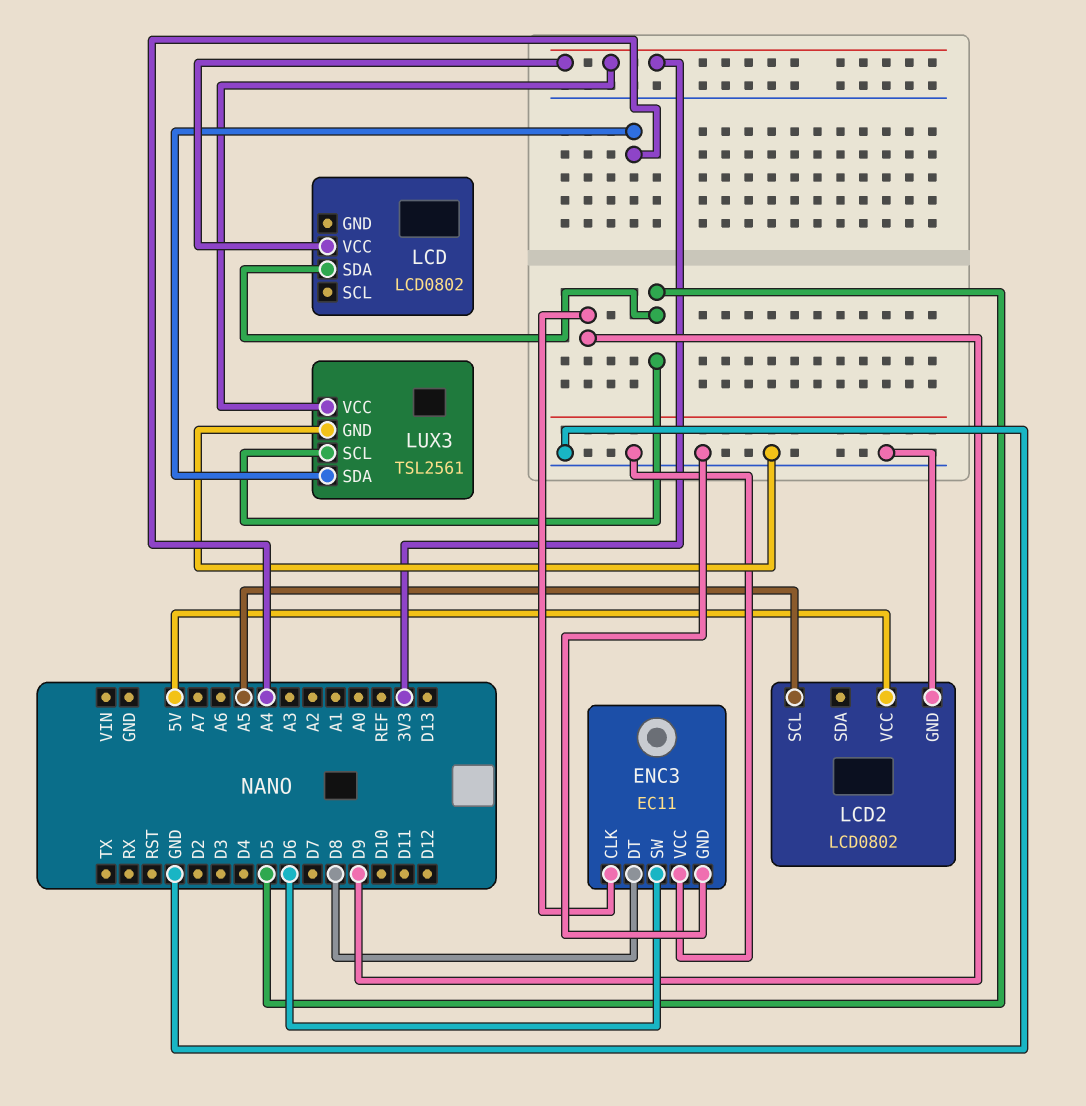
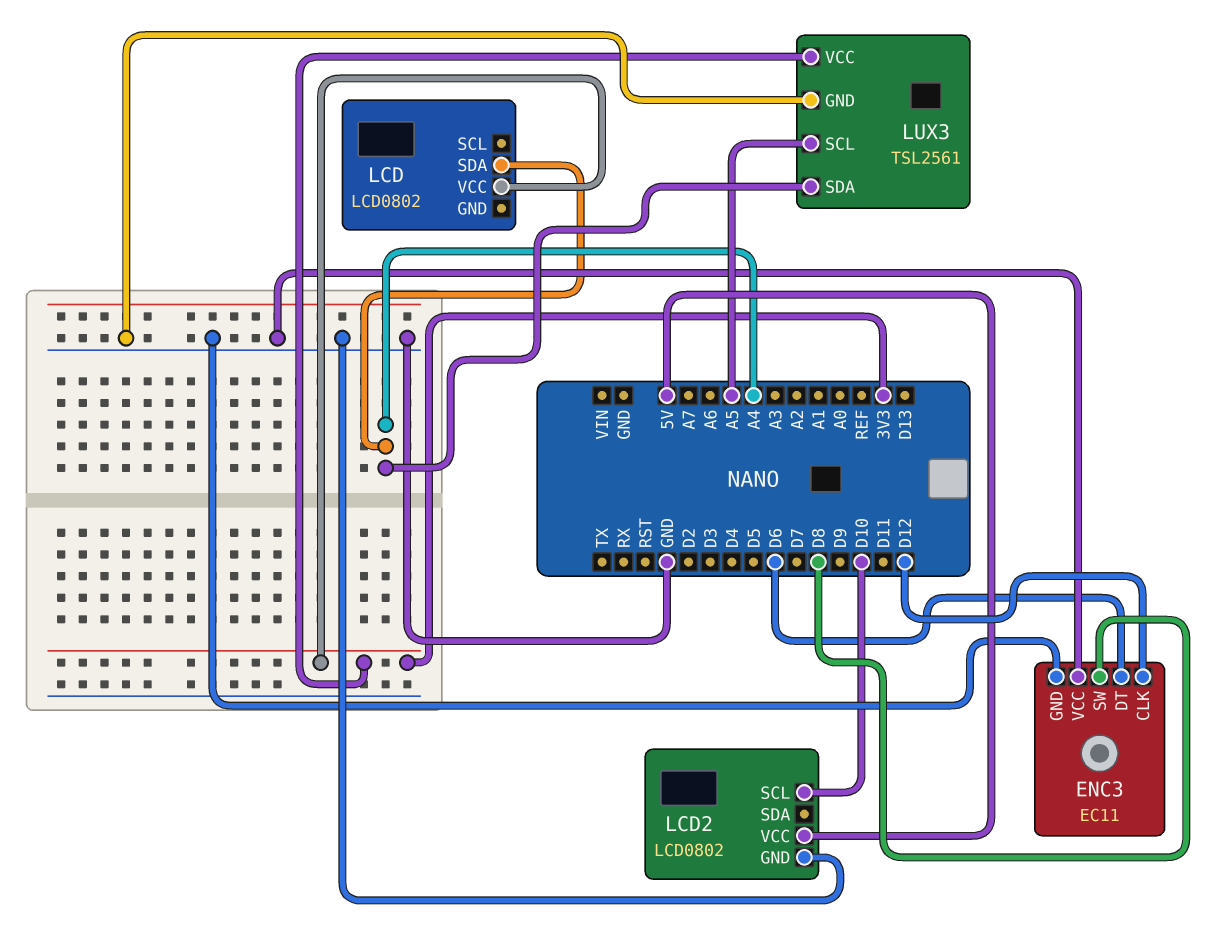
ENC3 pin CLK: D9 -> D12
ENC3 pin DT: D8 -> D6
ENC3 pin SW: D6 -> D8
LCD pin SDA: D5 -> A4
LCD2 pin SCL: A5 -> D10
LUX3 pin SCL: D5 -> A5

